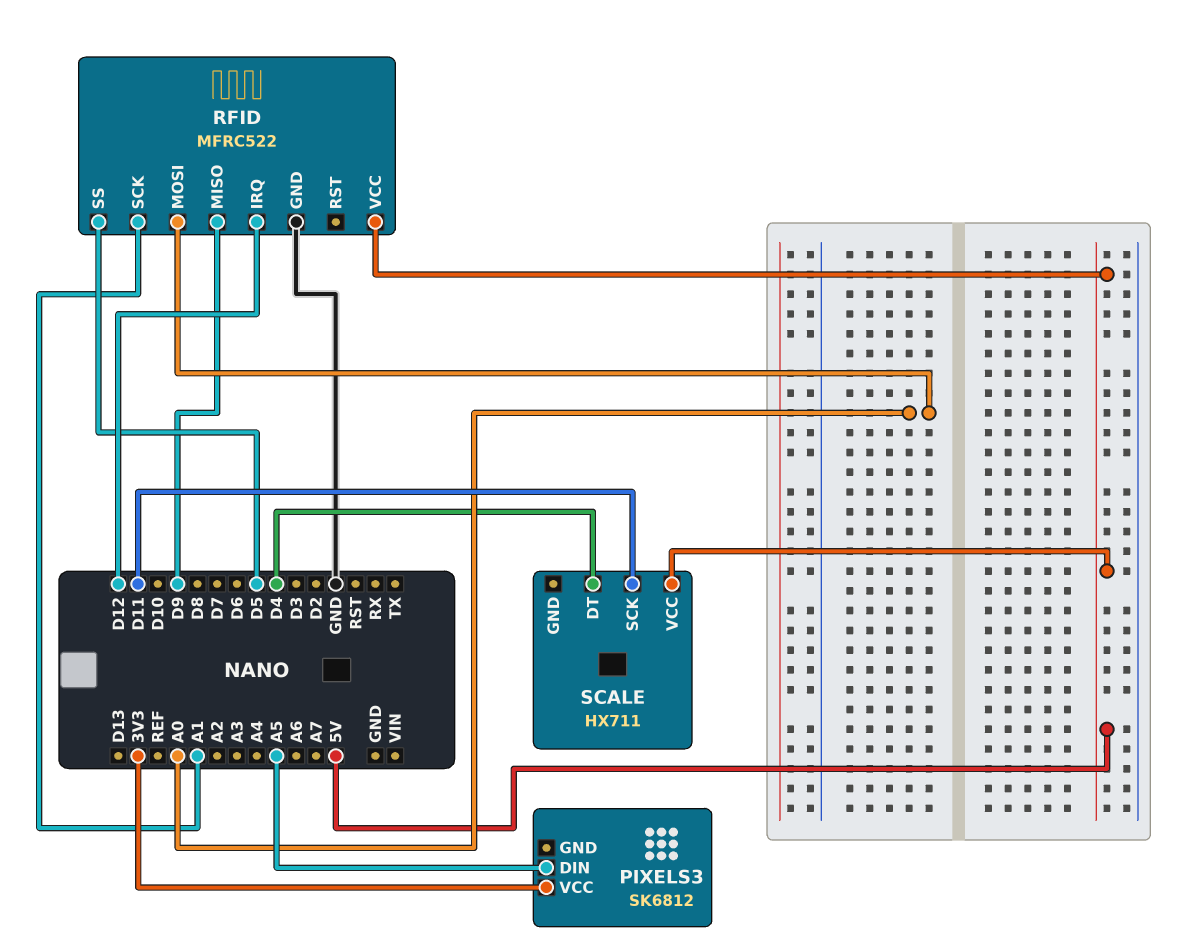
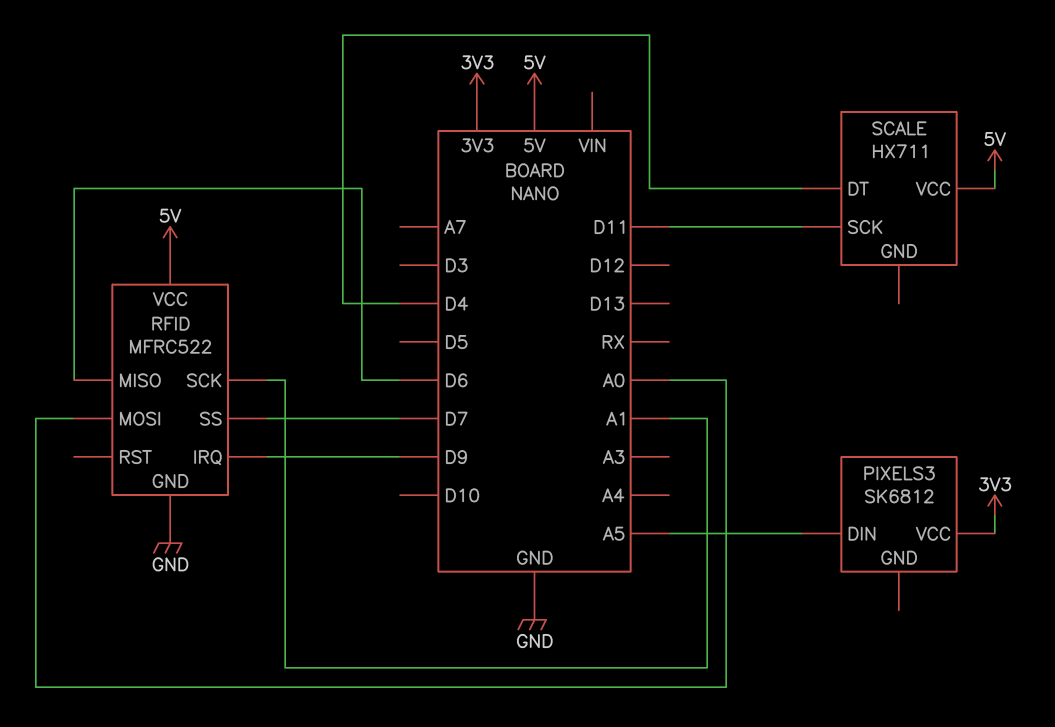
RFID pin IRQ: D12 -> D9
RFID pin MISO: D9 -> D6
RFID pin SS: D5 -> D7

